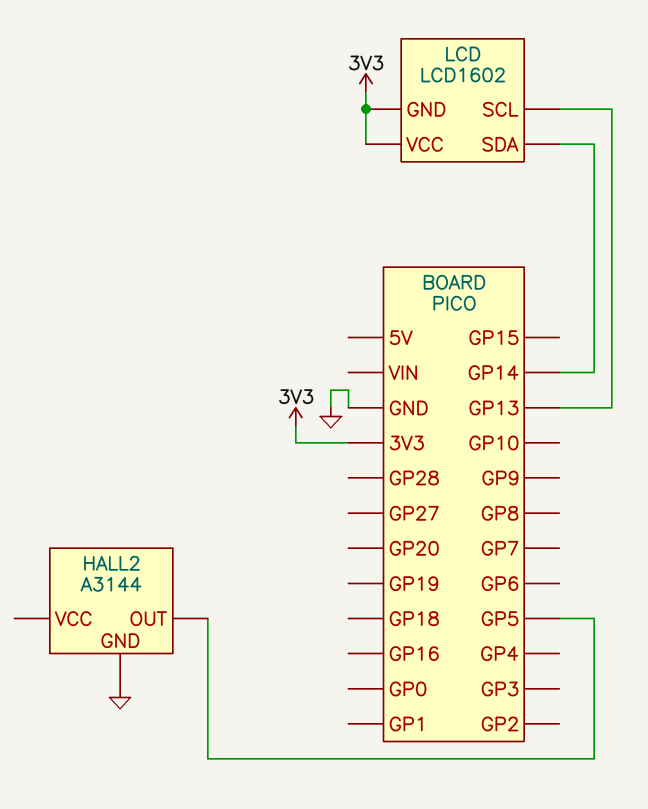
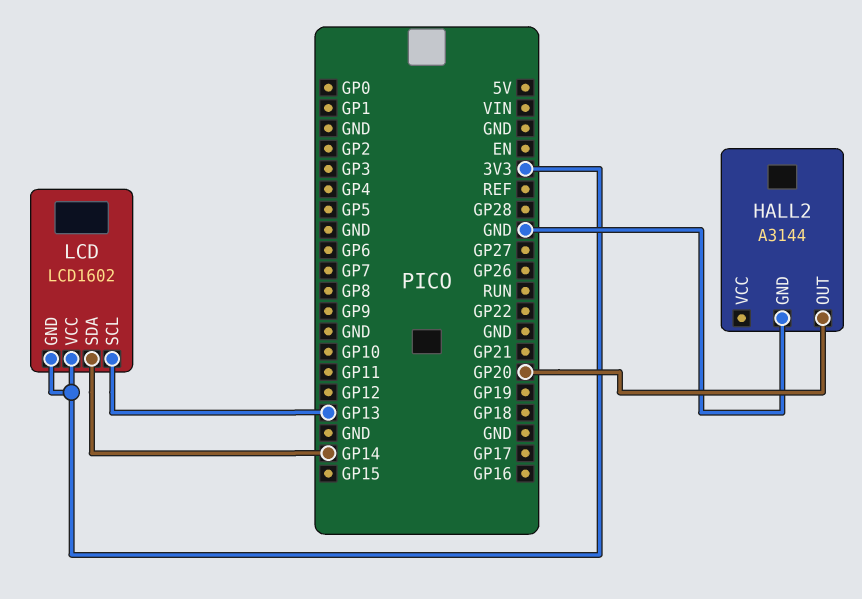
HALL2 pin OUT: GP5 -> GP20

